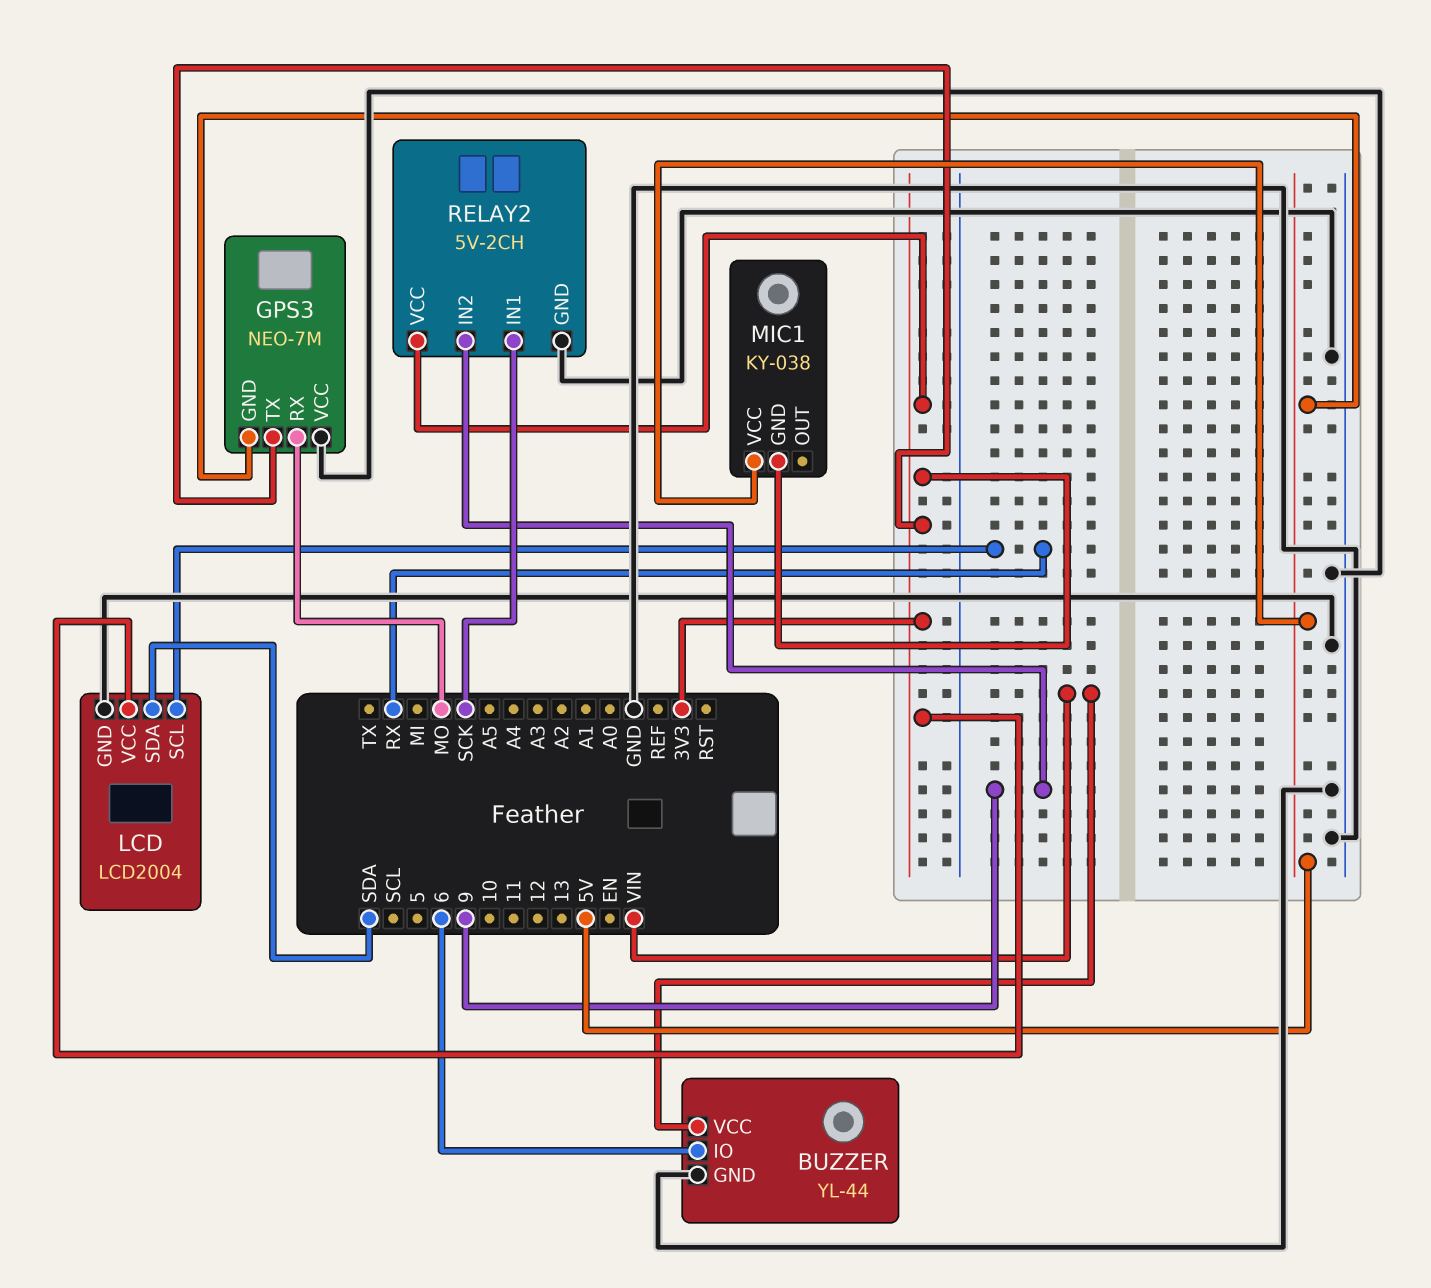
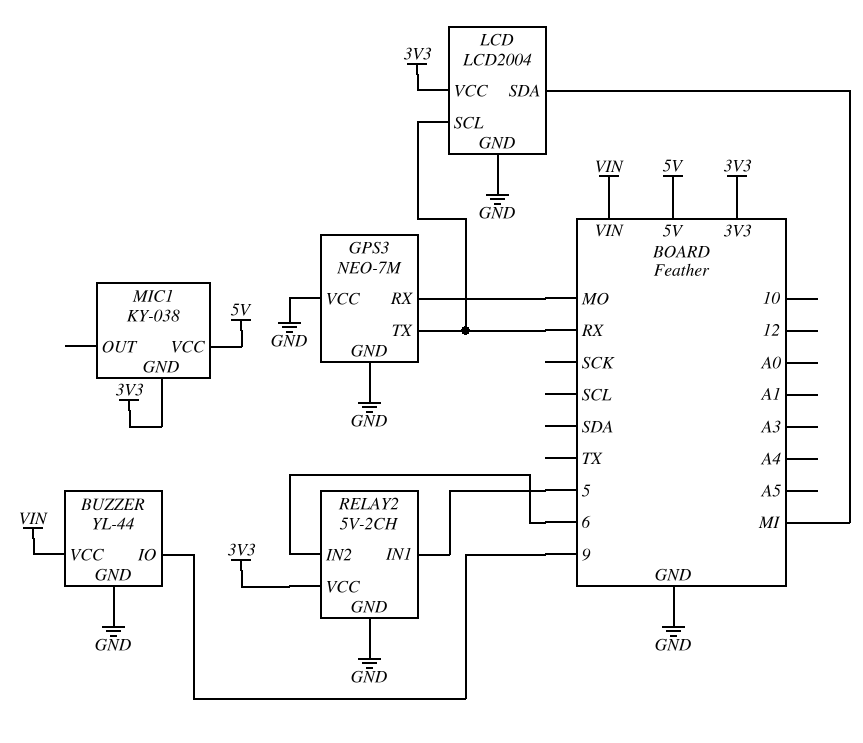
BUZZER pin IO: 6 -> 9
GPS3 pin GND: 5V -> GND
GPS3 pin TX: 3V3 -> RX
LCD pin SDA: SDA -> MI
RELAY2 pin IN1: SCK -> 5
RELAY2 pin IN2: 9 -> 6

